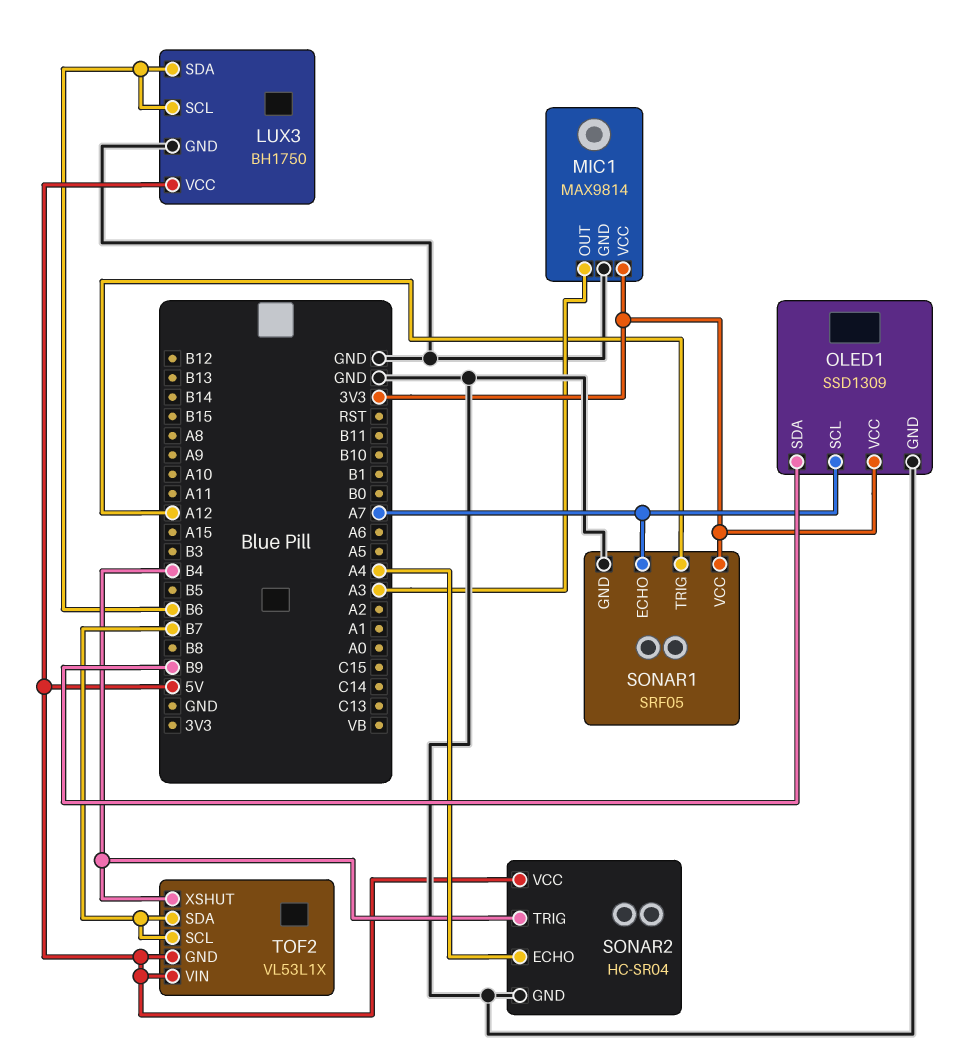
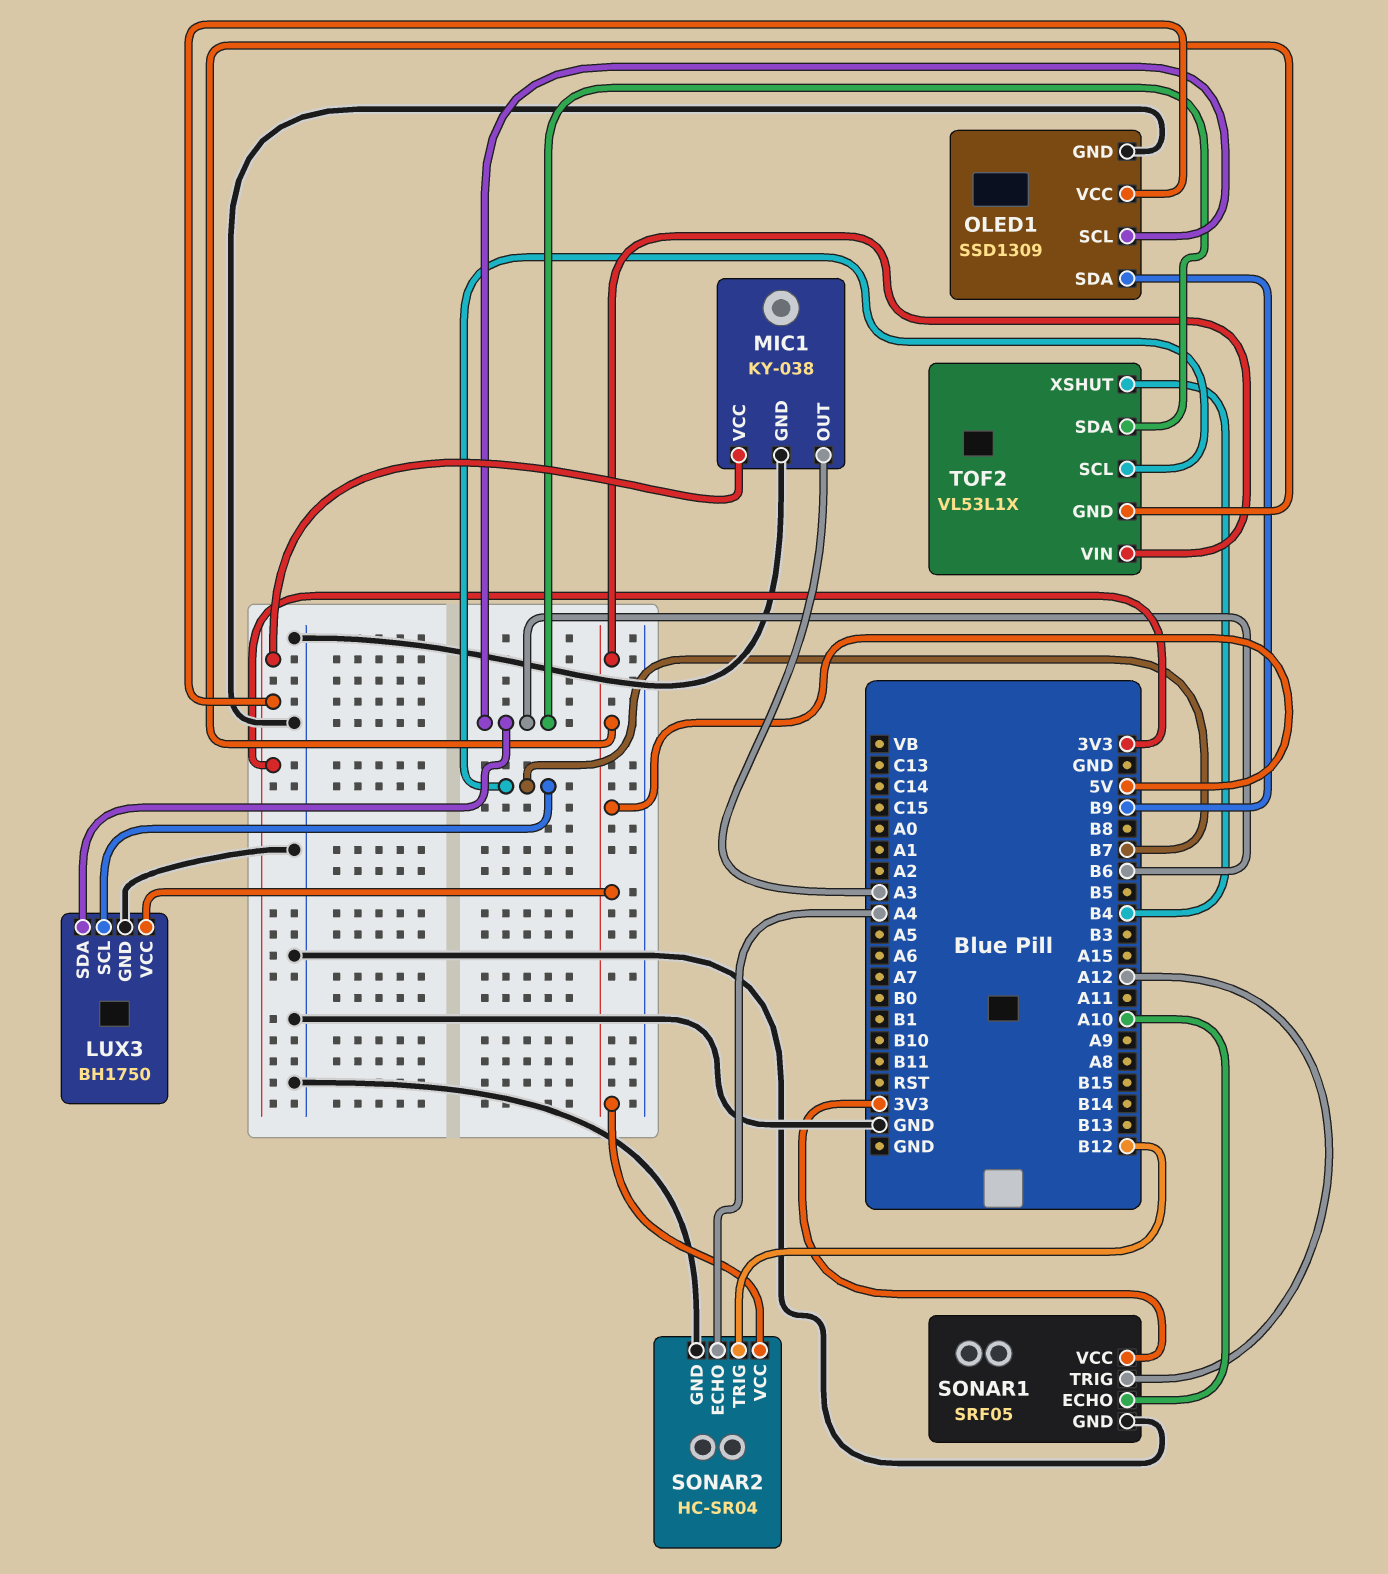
LUX3 pin SCL: B6 -> B7
MIC1: MAX9814 -> KY-038
OLED1 pin SCL: A7 -> B6
SONAR1 pin ECHO: A7 -> A10
SONAR2 pin TRIG: B4 -> B12
TOF2 pin SDA: B7 -> B6

